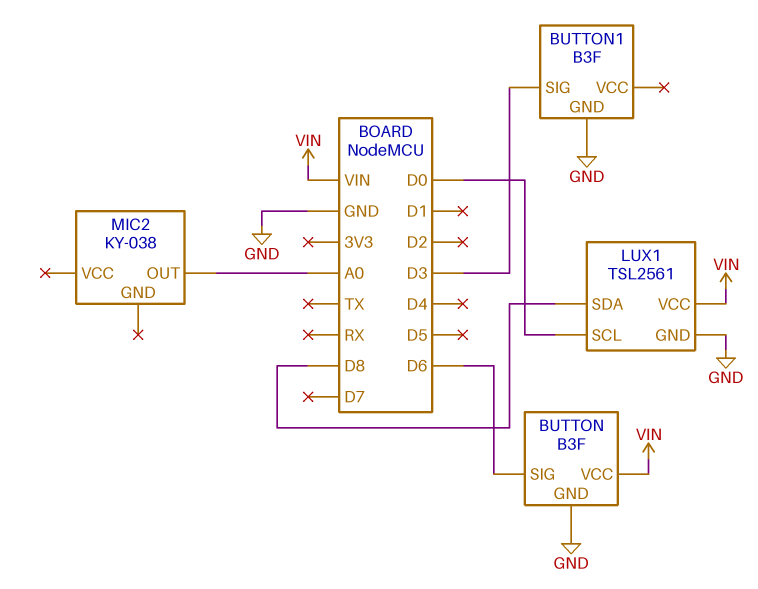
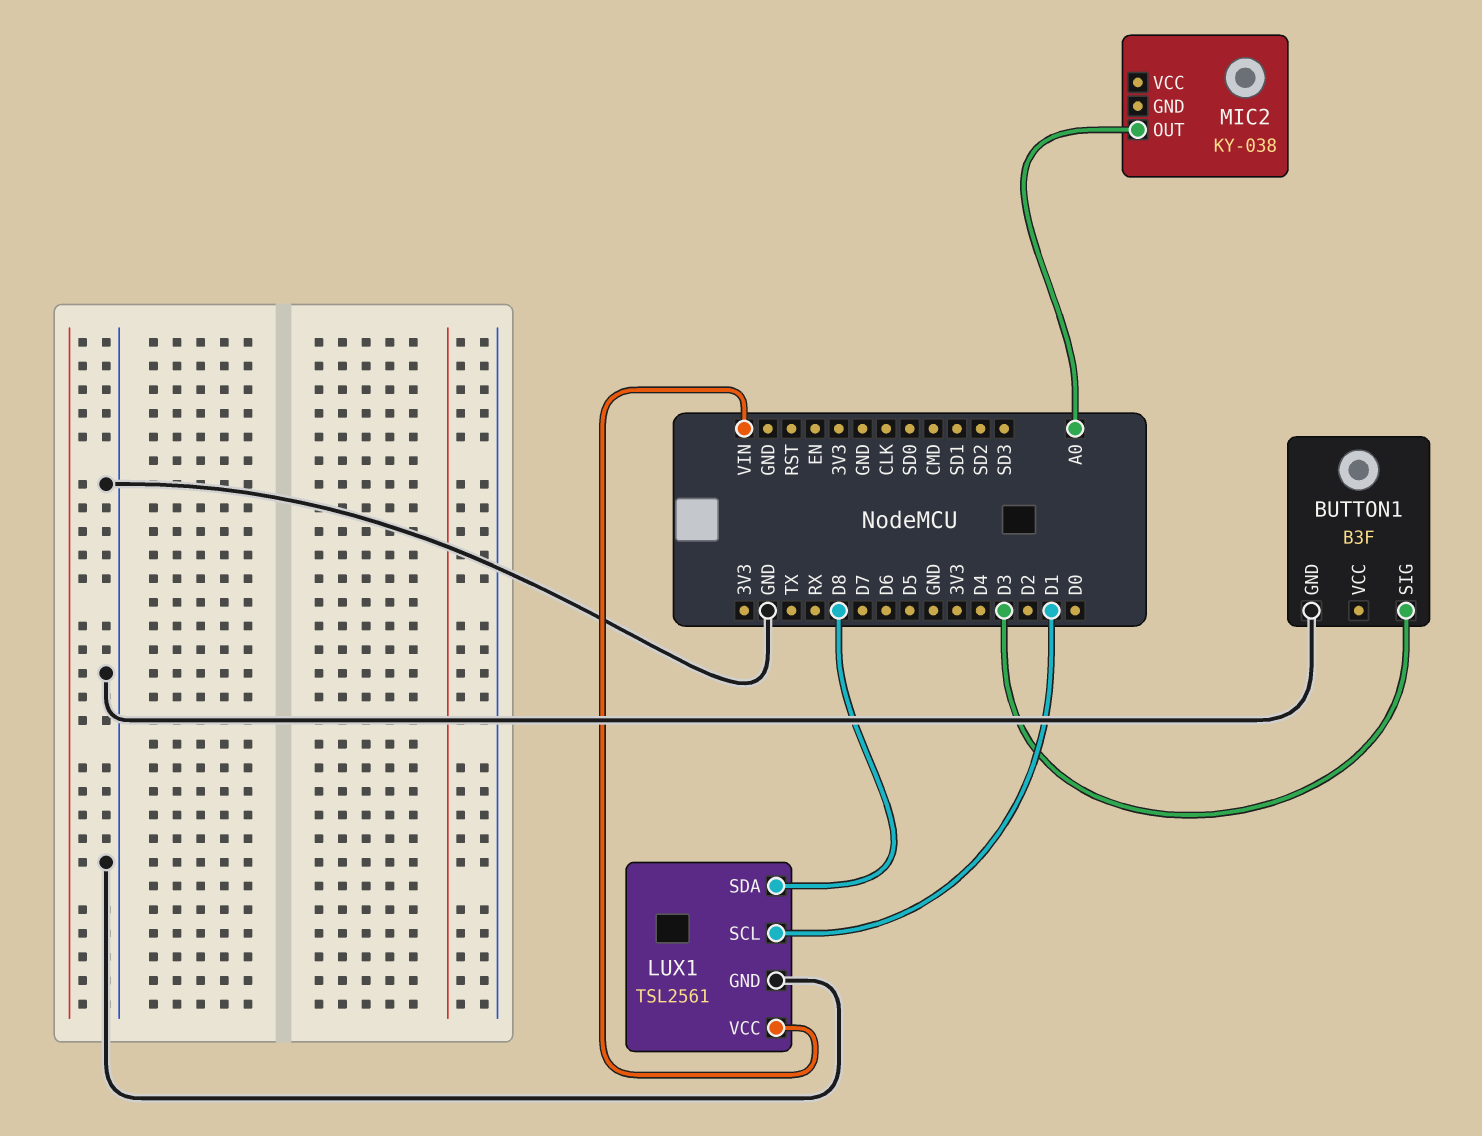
BUTTON: B3F -> none
BUTTON pin GND: GND -> none
BUTTON pin SIG: D6 -> none
BUTTON pin VCC: VIN -> none
LUX1 pin SCL: D0 -> D1

